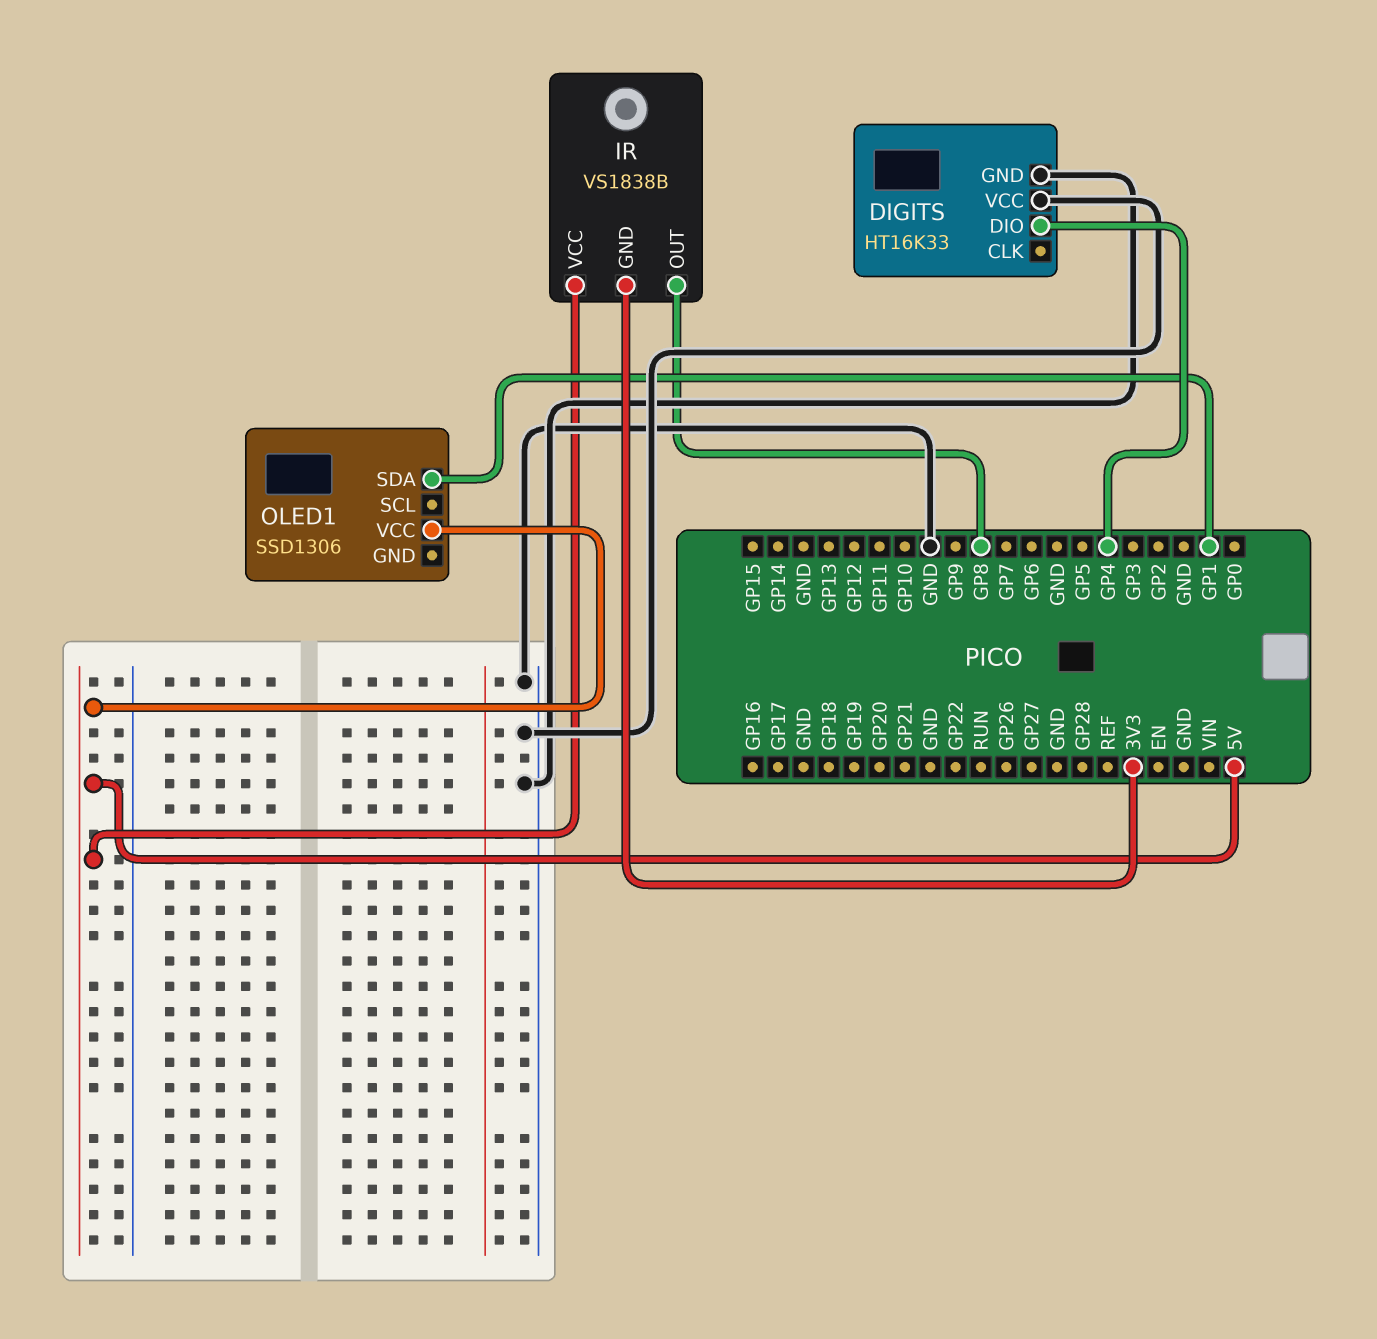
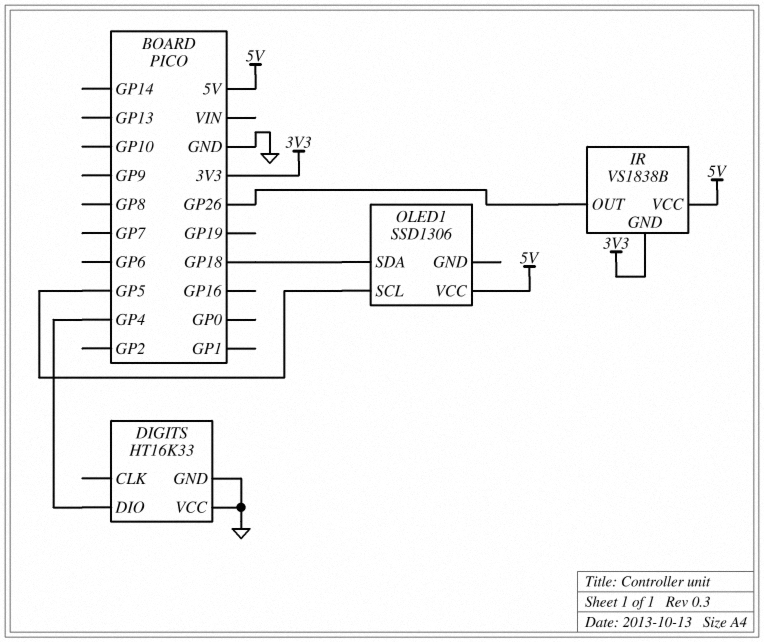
IR pin OUT: GP8 -> GP26
OLED1 pin SCL: none -> GP5
OLED1 pin SDA: GP1 -> GP18

